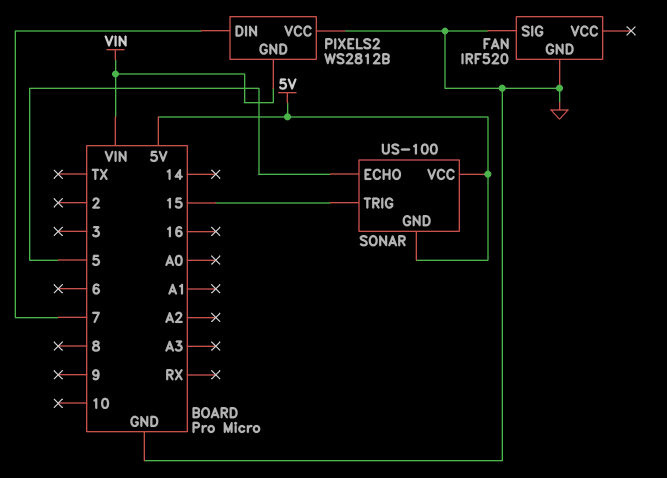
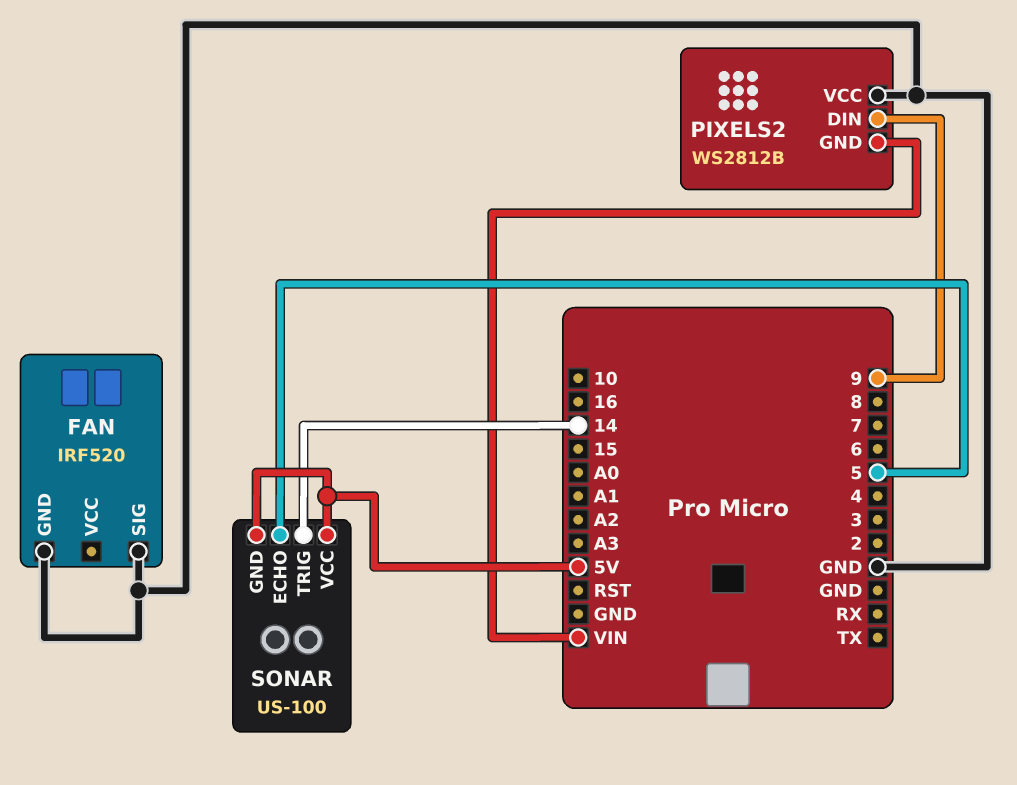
PIXELS2 pin DIN: 7 -> 9
SONAR pin TRIG: 15 -> 14

